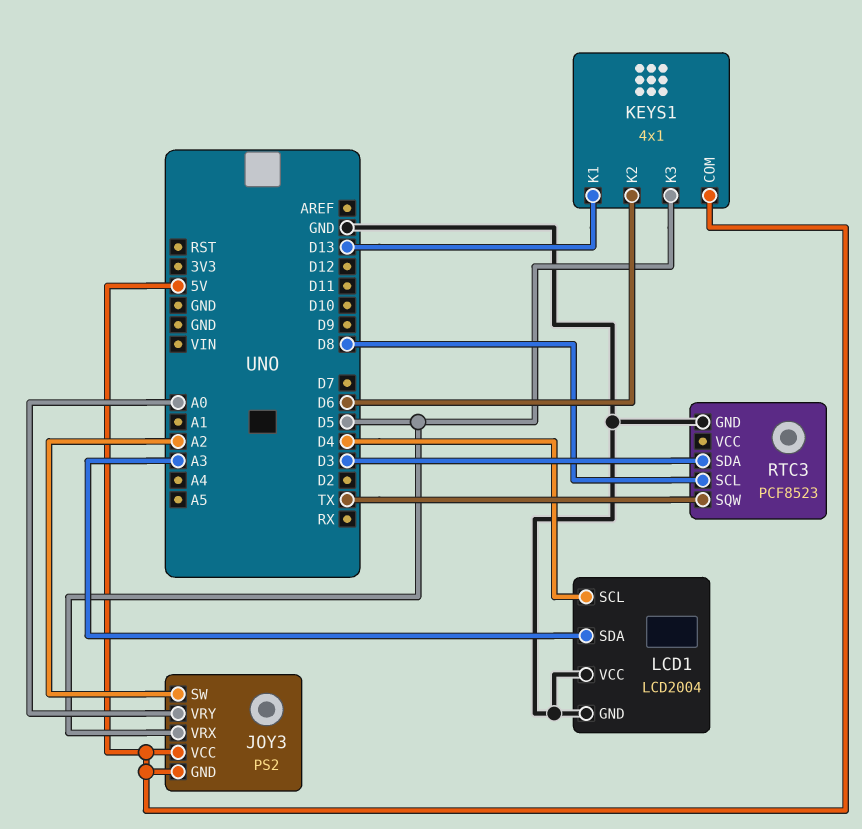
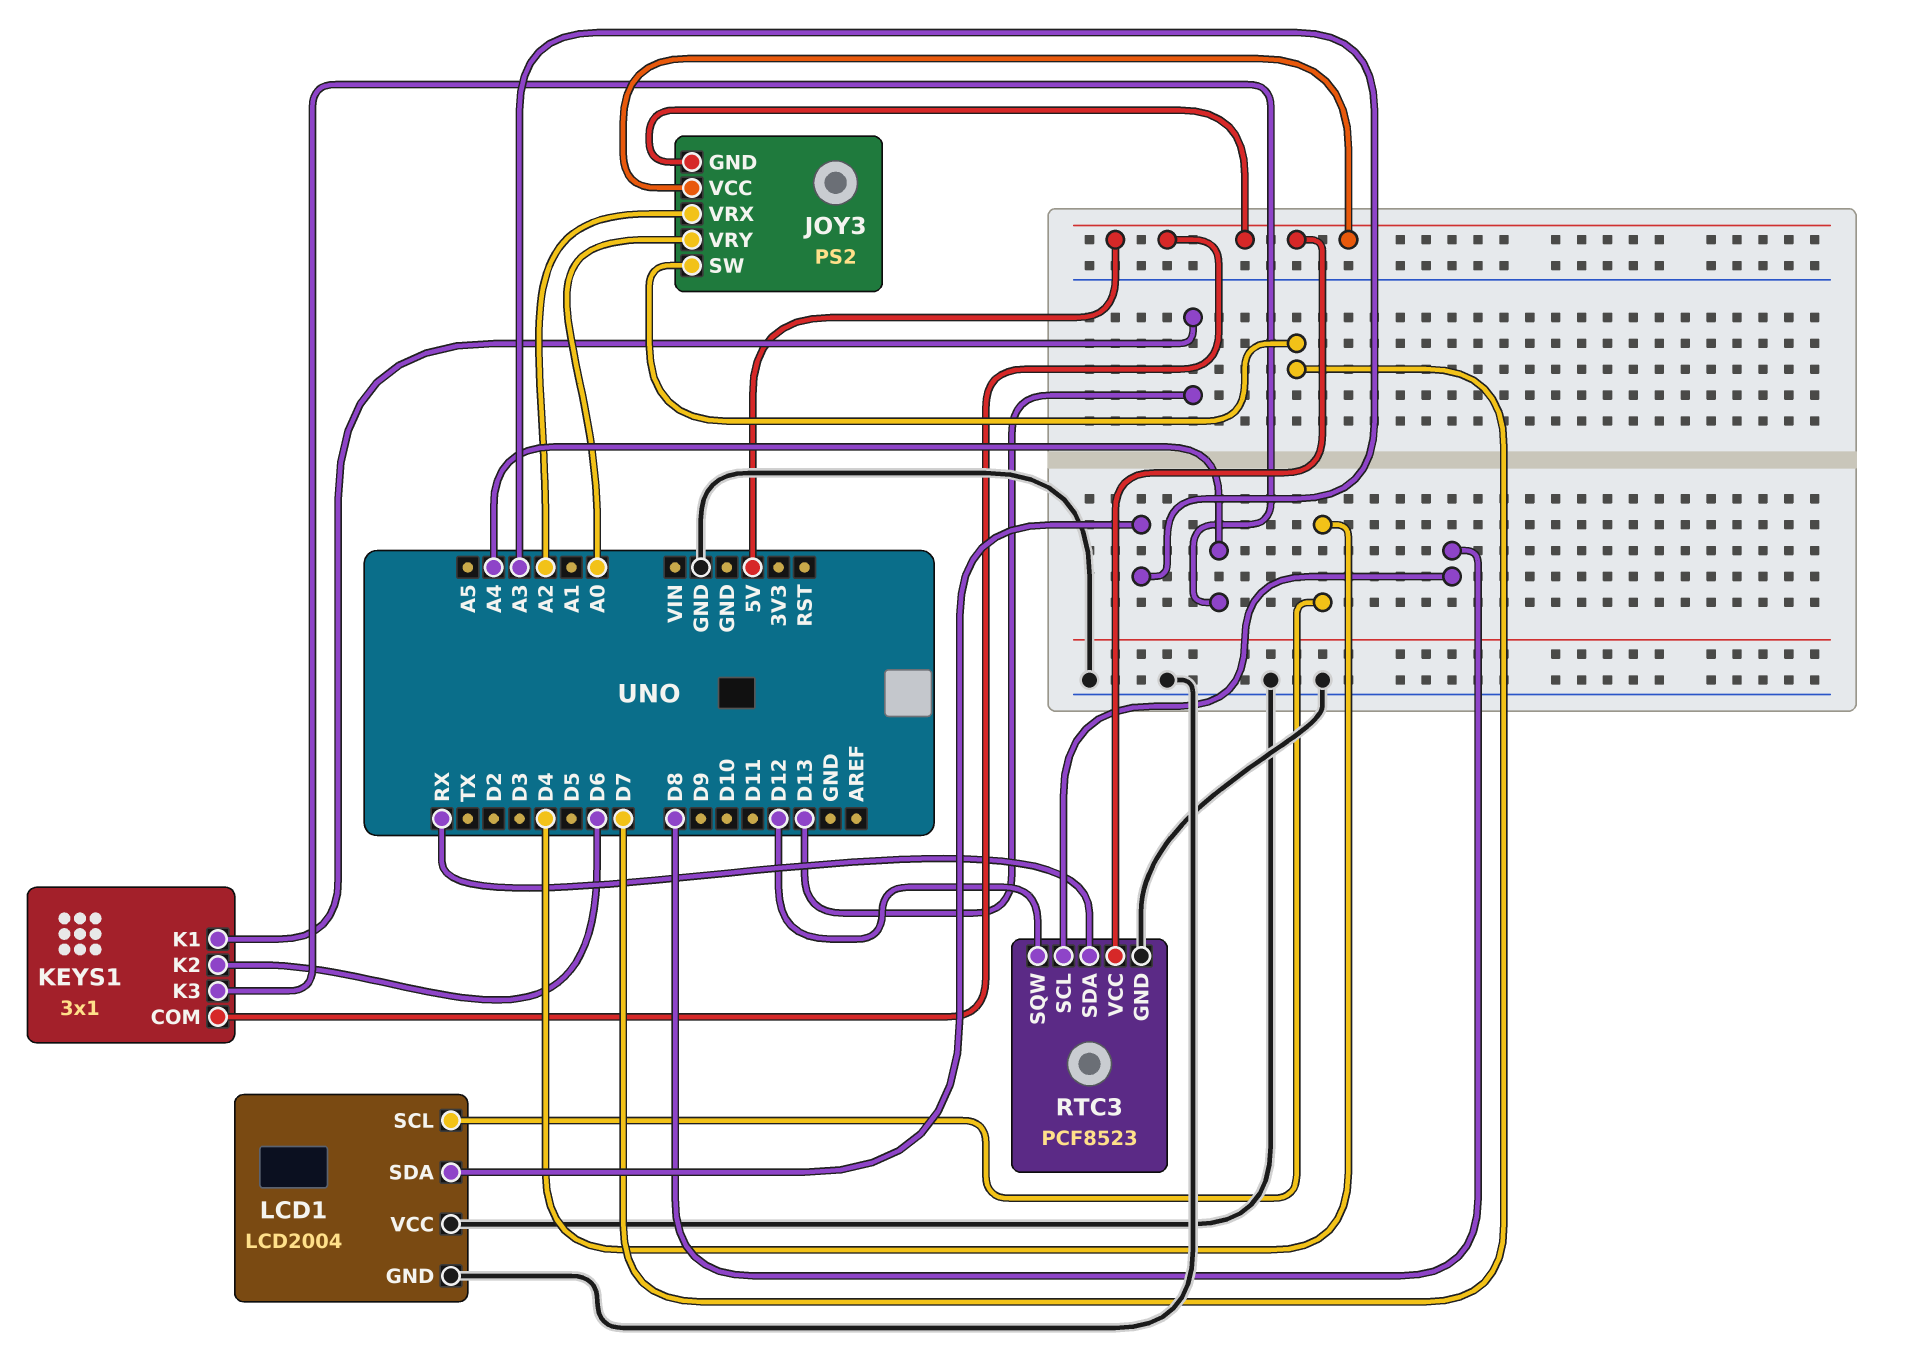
JOY3 pin SW: A2 -> D7
JOY3 pin VRX: D5 -> A2
KEYS1: 4x1 -> 3x1
KEYS1 pin K3: D5 -> A4
RTC3 pin SDA: D3 -> RX
RTC3 pin SQW: TX -> D12
RTC3 pin VCC: none -> 5V

